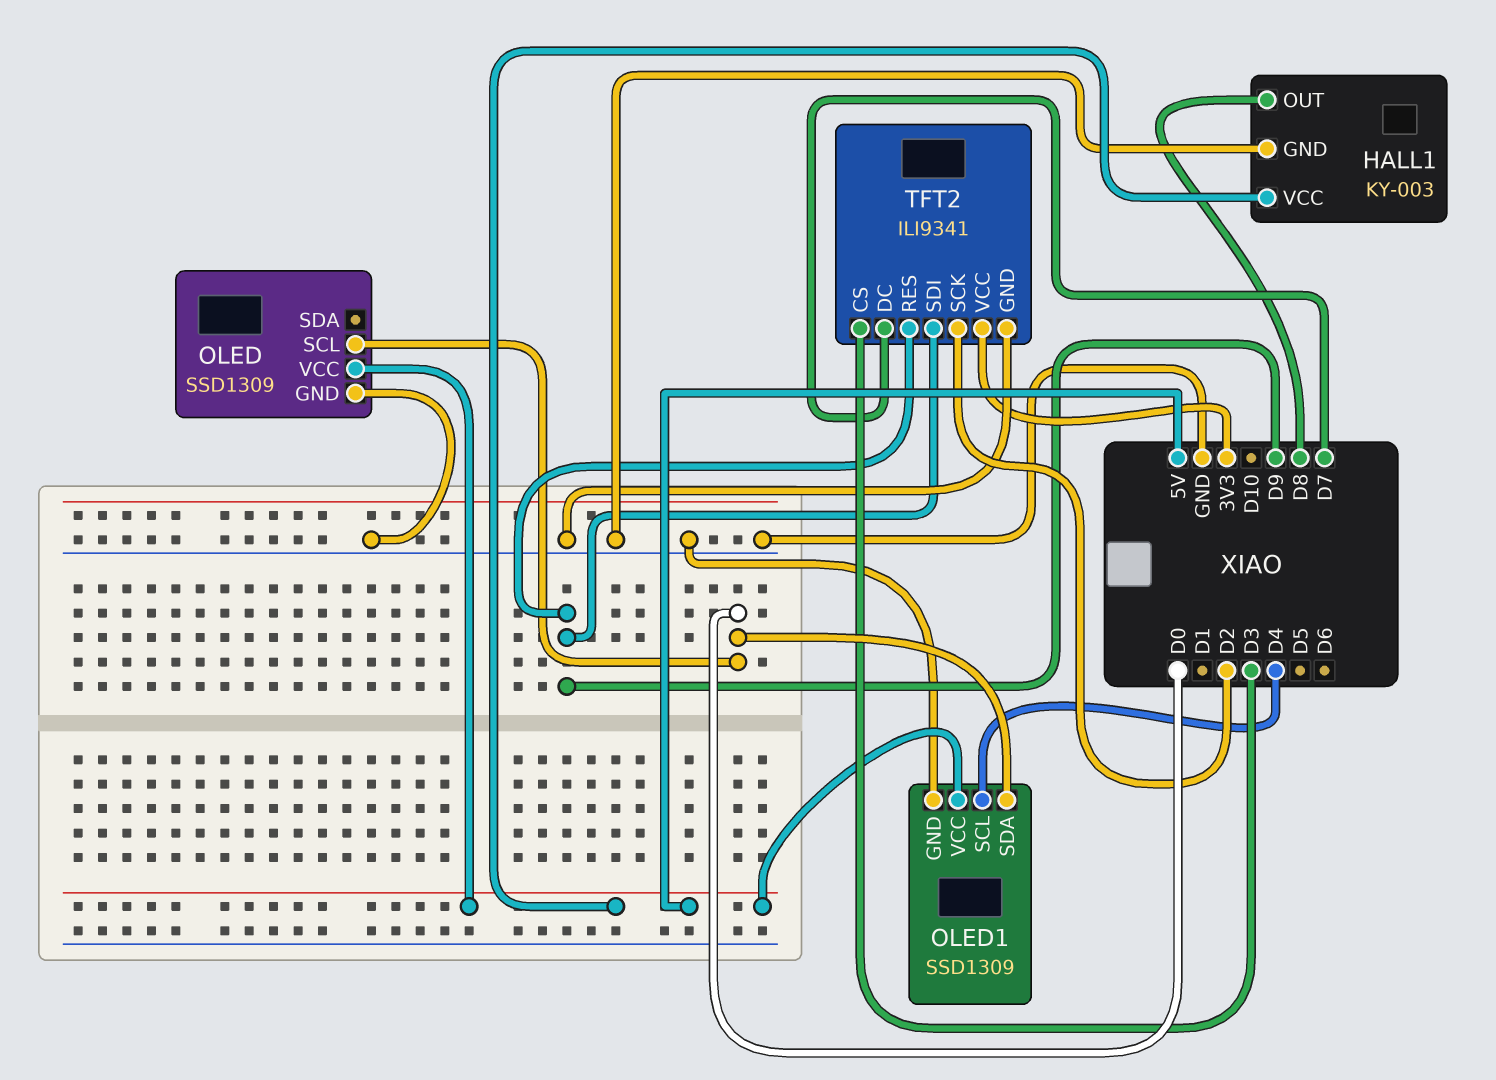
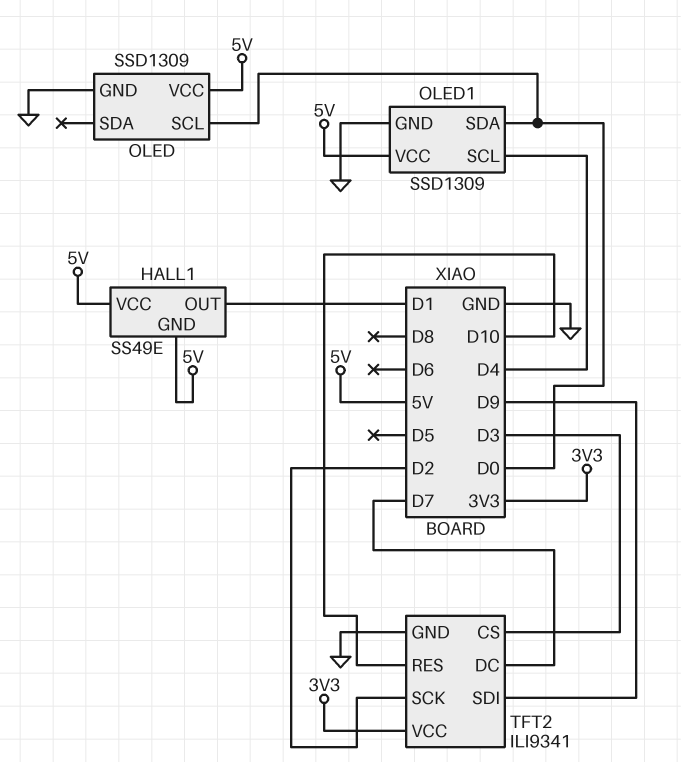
HALL1: KY-003 -> SS49E
HALL1 pin GND: GND -> 5V
HALL1 pin OUT: D8 -> D1
TFT2 pin RES: D9 -> D10

